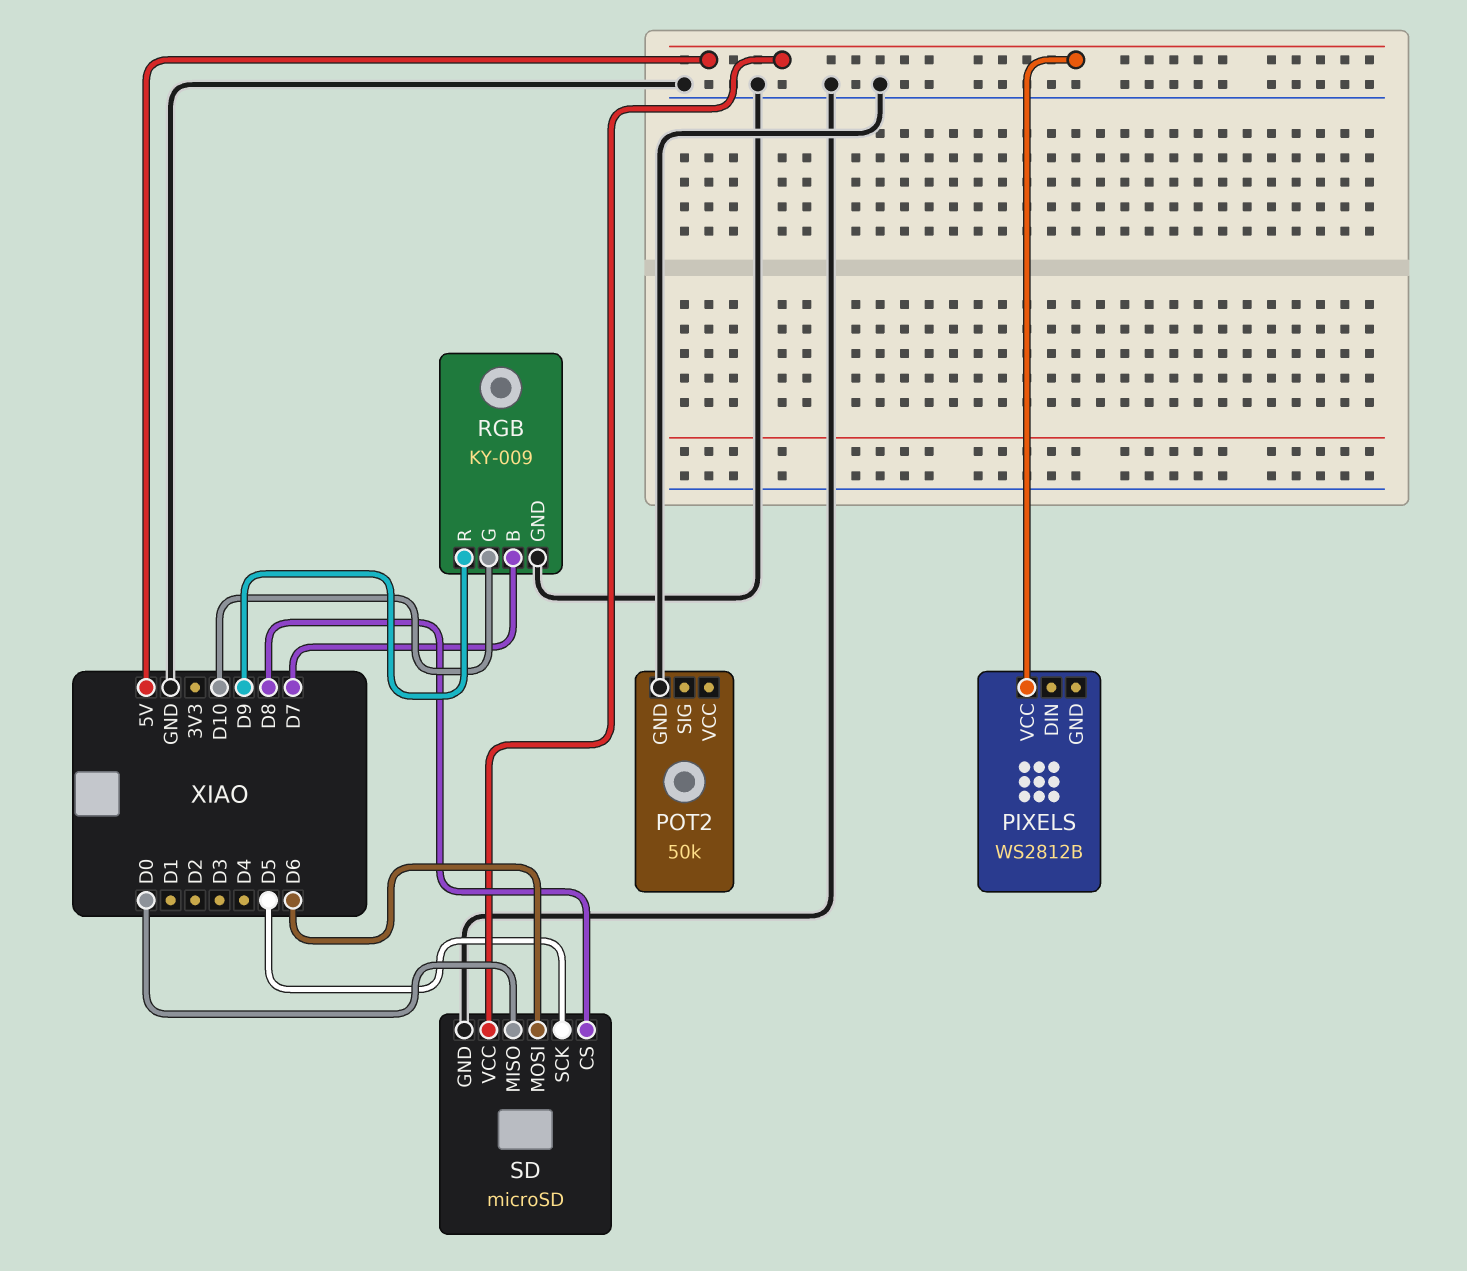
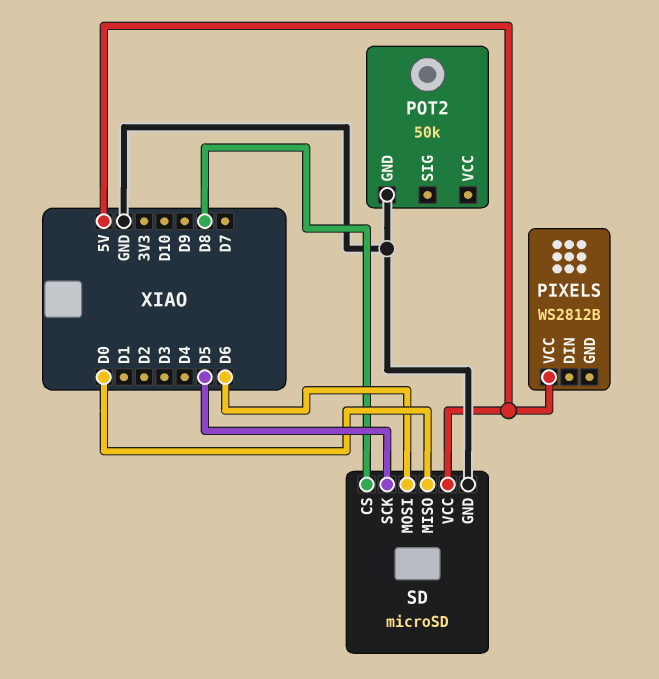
RGB: KY-009 -> none
RGB pin B: D7 -> none
RGB pin G: D10 -> none
RGB pin GND: GND -> none
RGB pin R: D9 -> none

